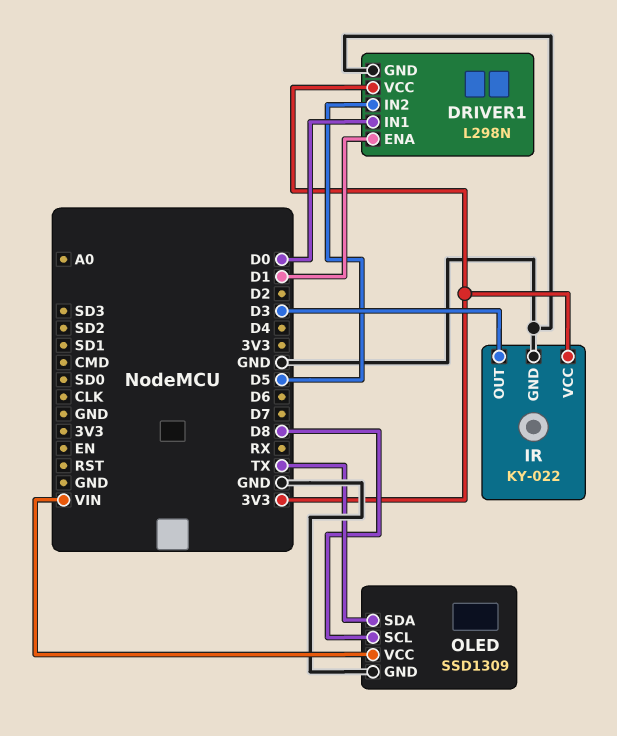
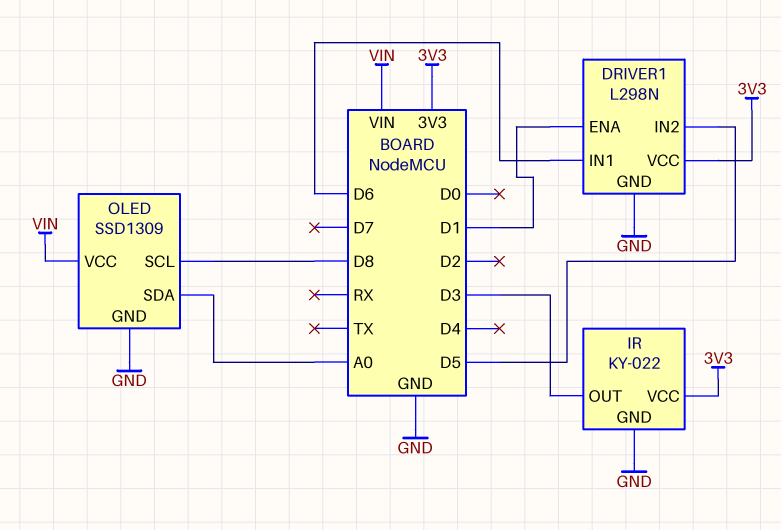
DRIVER1 pin IN1: D0 -> D6
OLED pin SDA: TX -> A0

